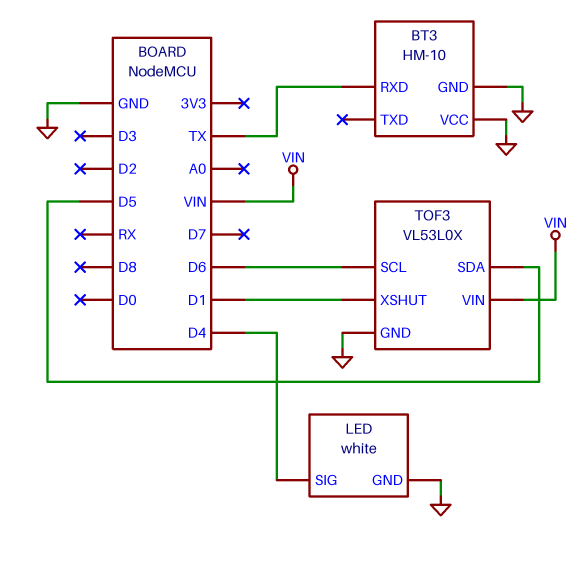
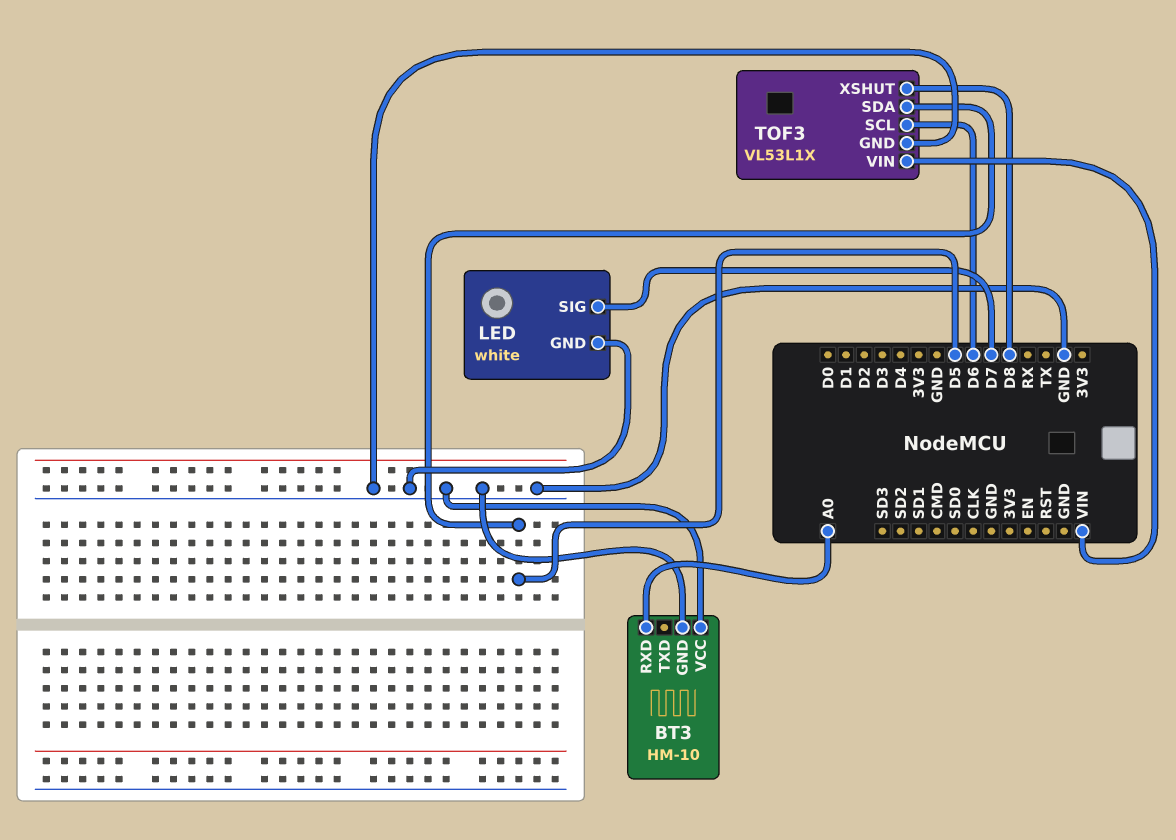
BT3 pin RXD: TX -> A0
LED pin SIG: D4 -> D7
TOF3: VL53L0X -> VL53L1X
TOF3 pin XSHUT: D1 -> D8

